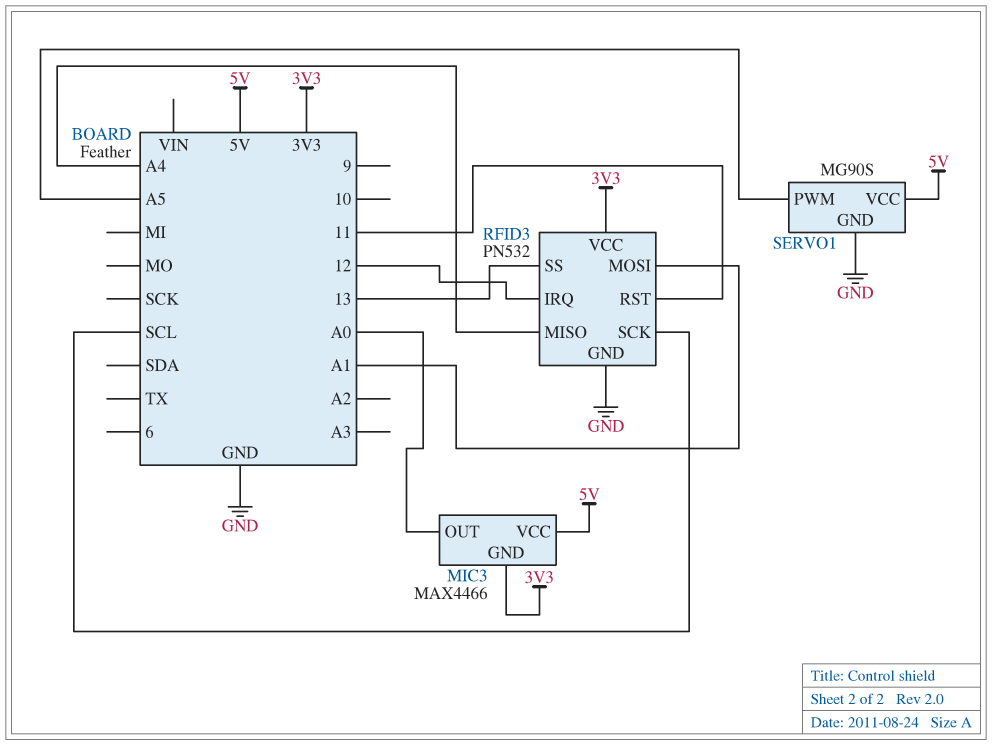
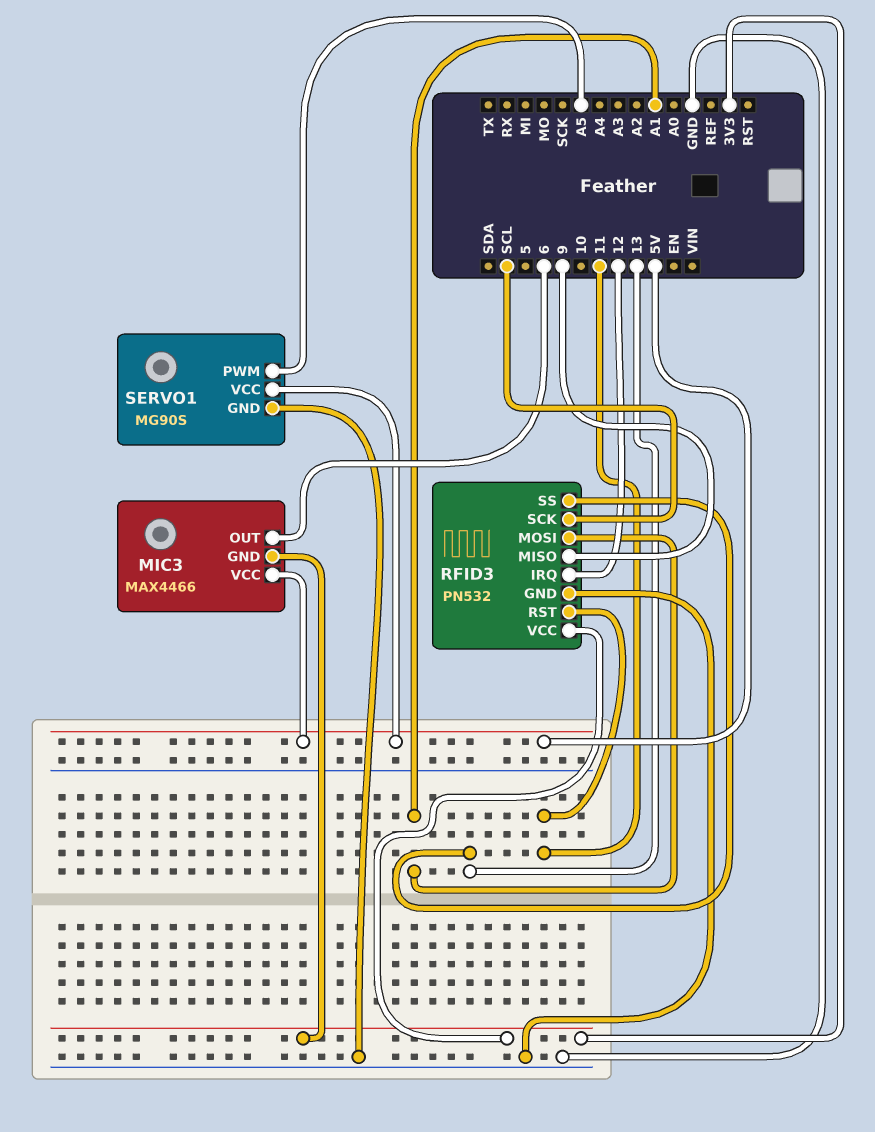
MIC3 pin OUT: A0 -> 6
RFID3 pin MISO: A4 -> 9

